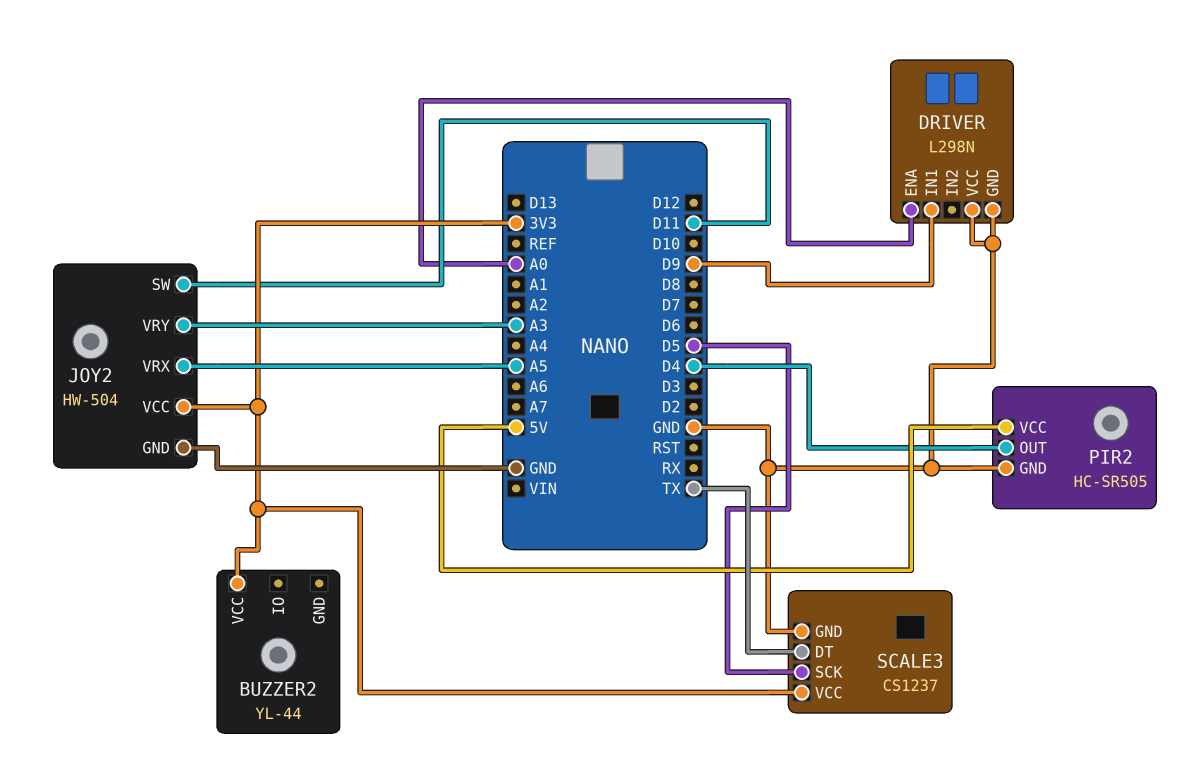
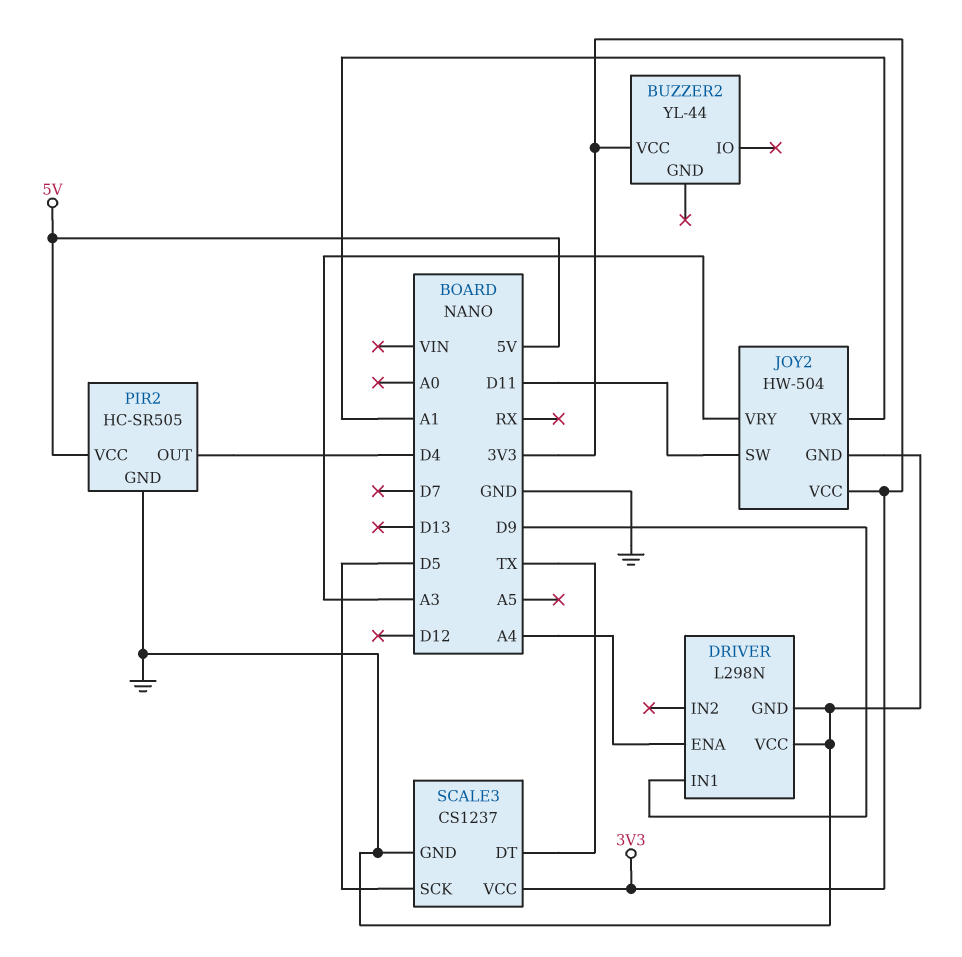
DRIVER pin ENA: A0 -> A4
JOY2 pin VRX: A5 -> A1

